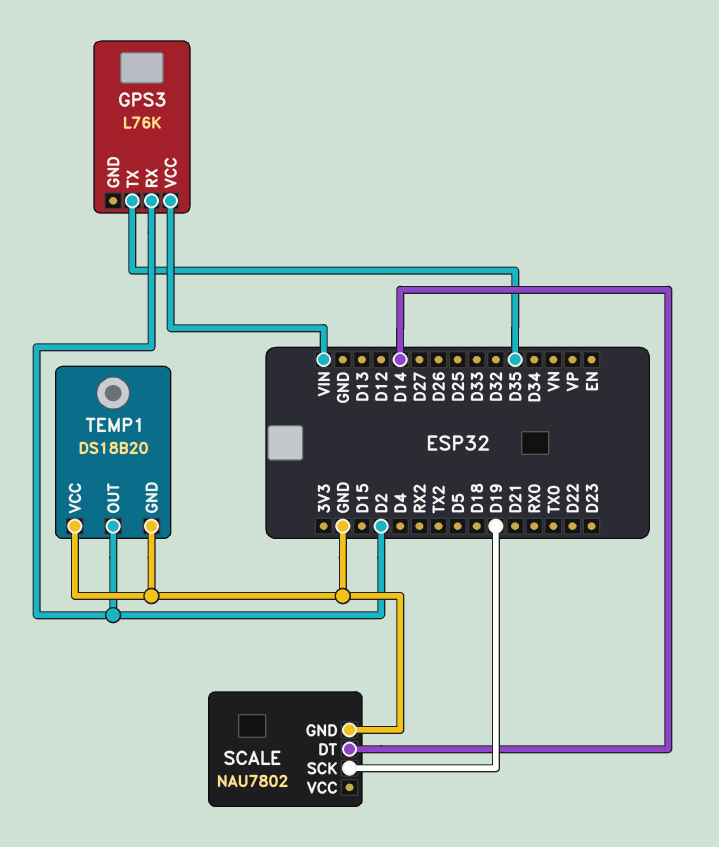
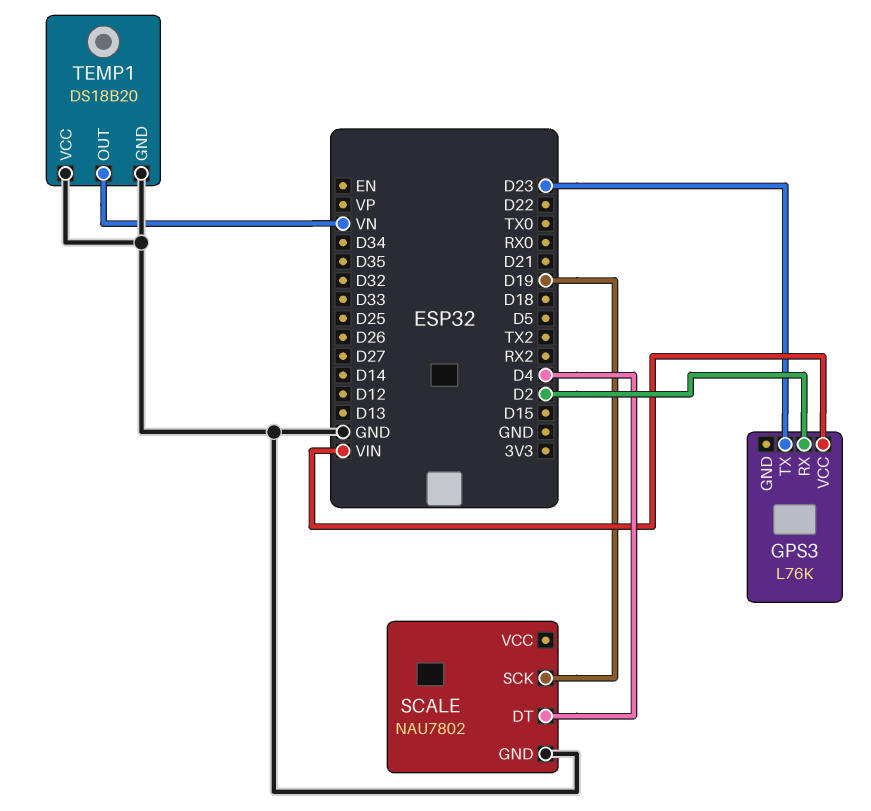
GPS3 pin TX: D35 -> D23
SCALE pin DT: D14 -> D4
TEMP1 pin OUT: D2 -> VN

